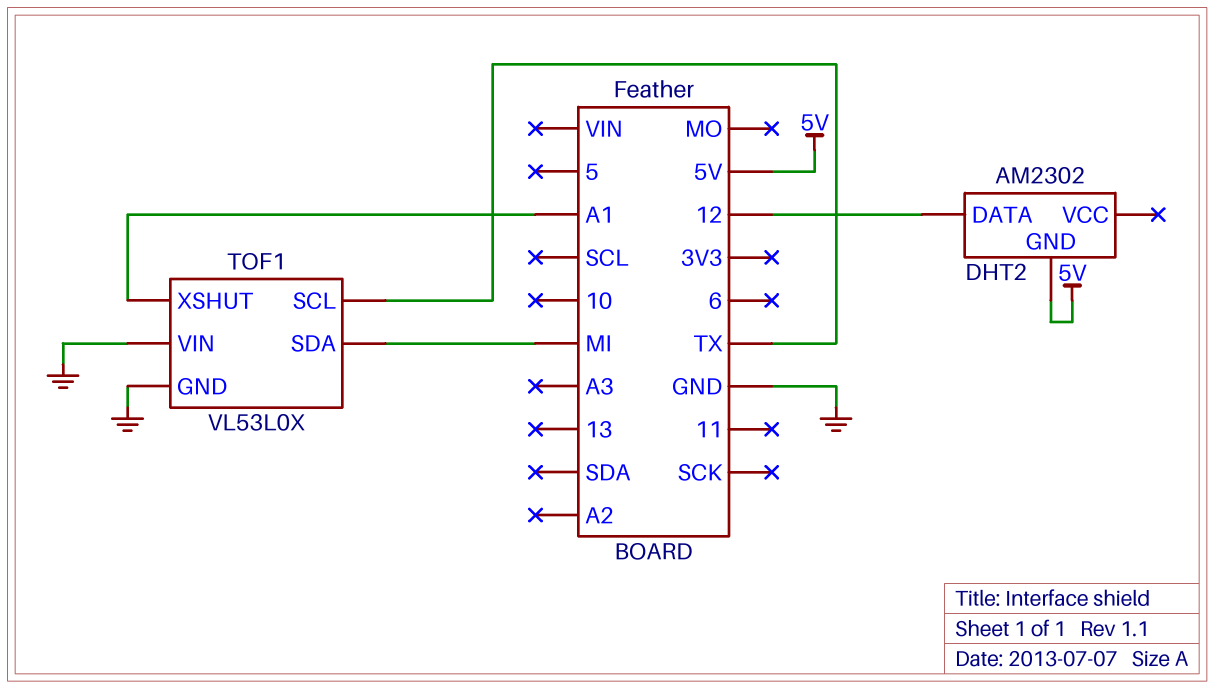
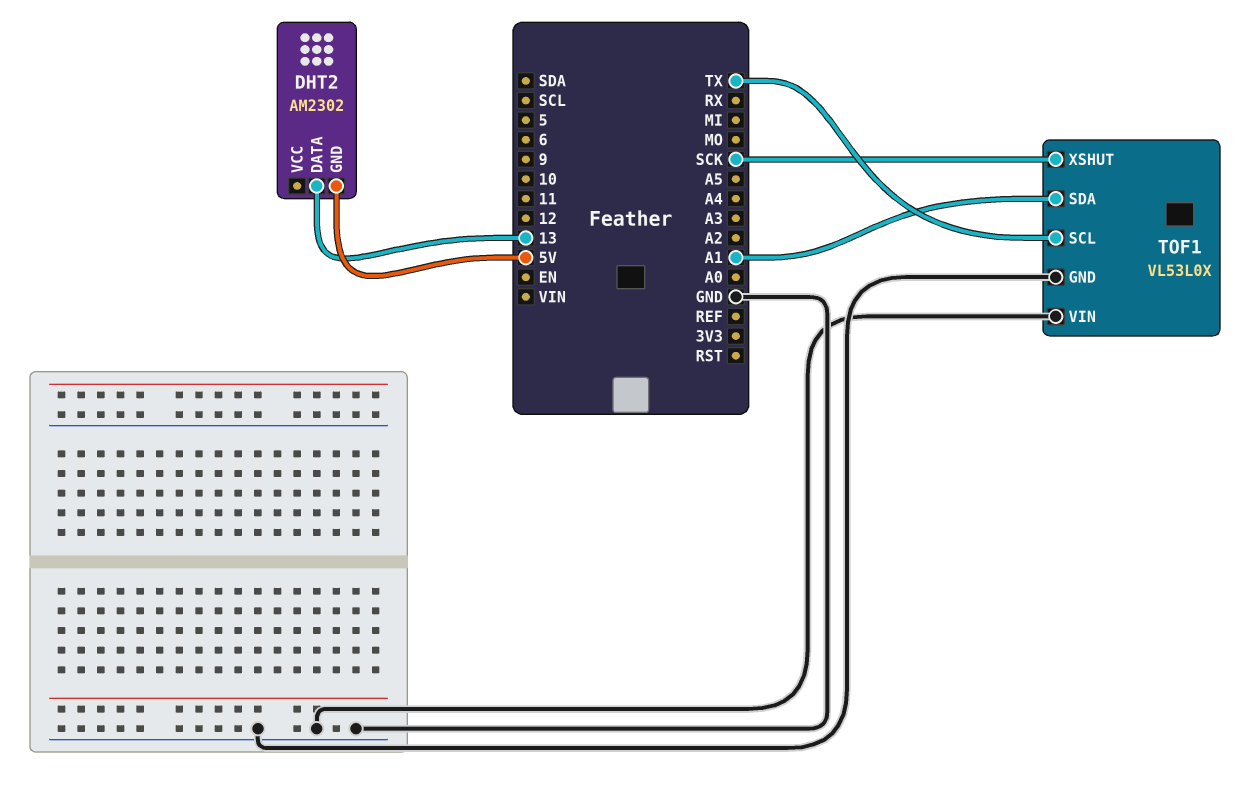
DHT2 pin DATA: 12 -> 13
TOF1 pin SDA: MI -> A1
TOF1 pin XSHUT: A1 -> SCK

